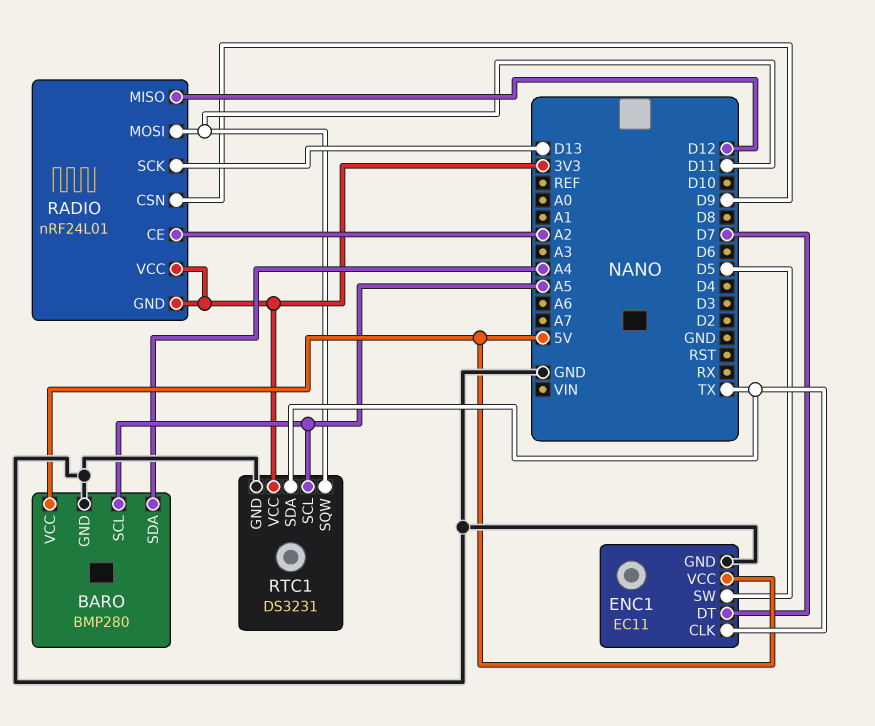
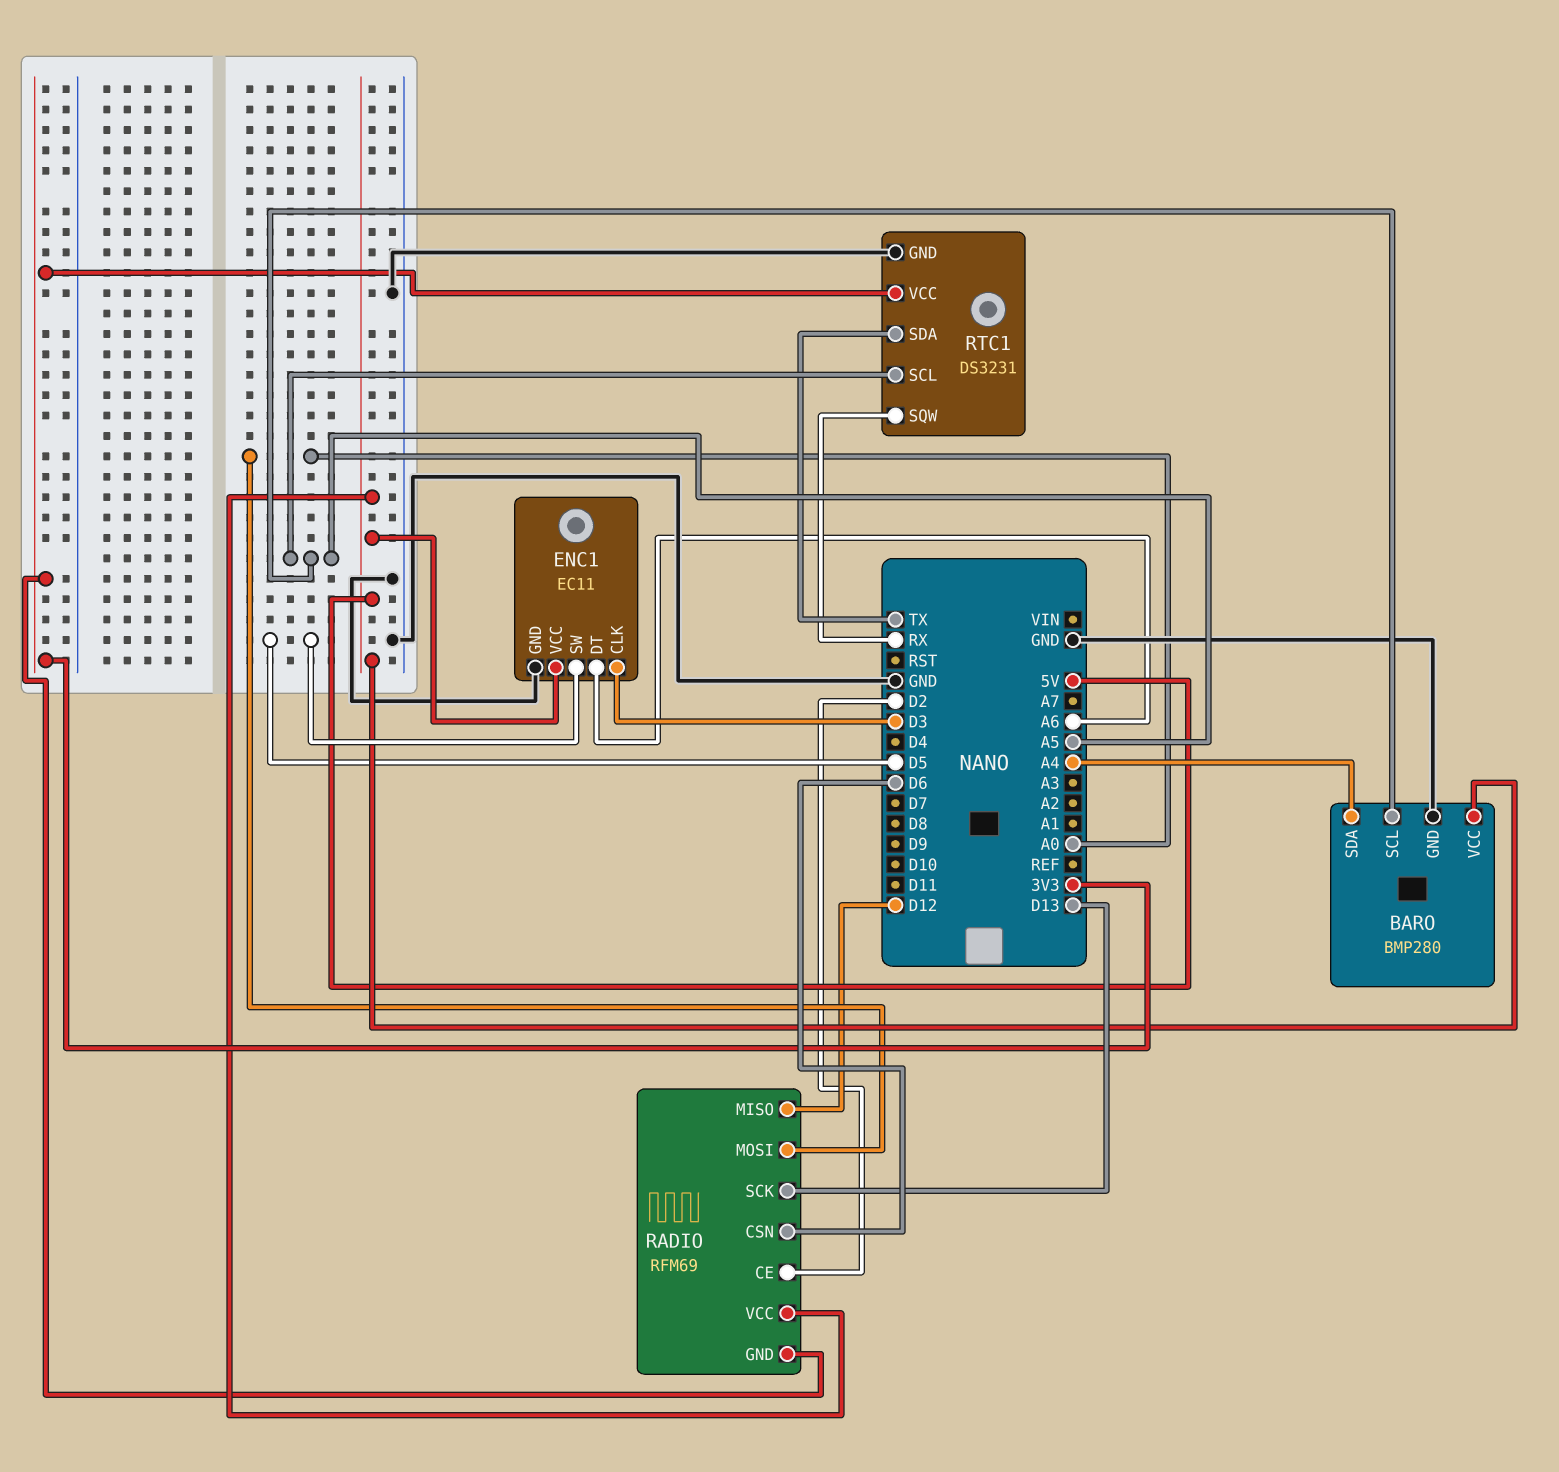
ENC1 pin CLK: TX -> D3
ENC1 pin DT: D7 -> A6
RADIO: nRF24L01 -> RFM69
RADIO pin CE: A2 -> D2
RADIO pin CSN: D9 -> D6
RADIO pin MOSI: D11 -> A0
RADIO pin VCC: 3V3 -> 5V
RTC1 pin SQW: D11 -> RX

